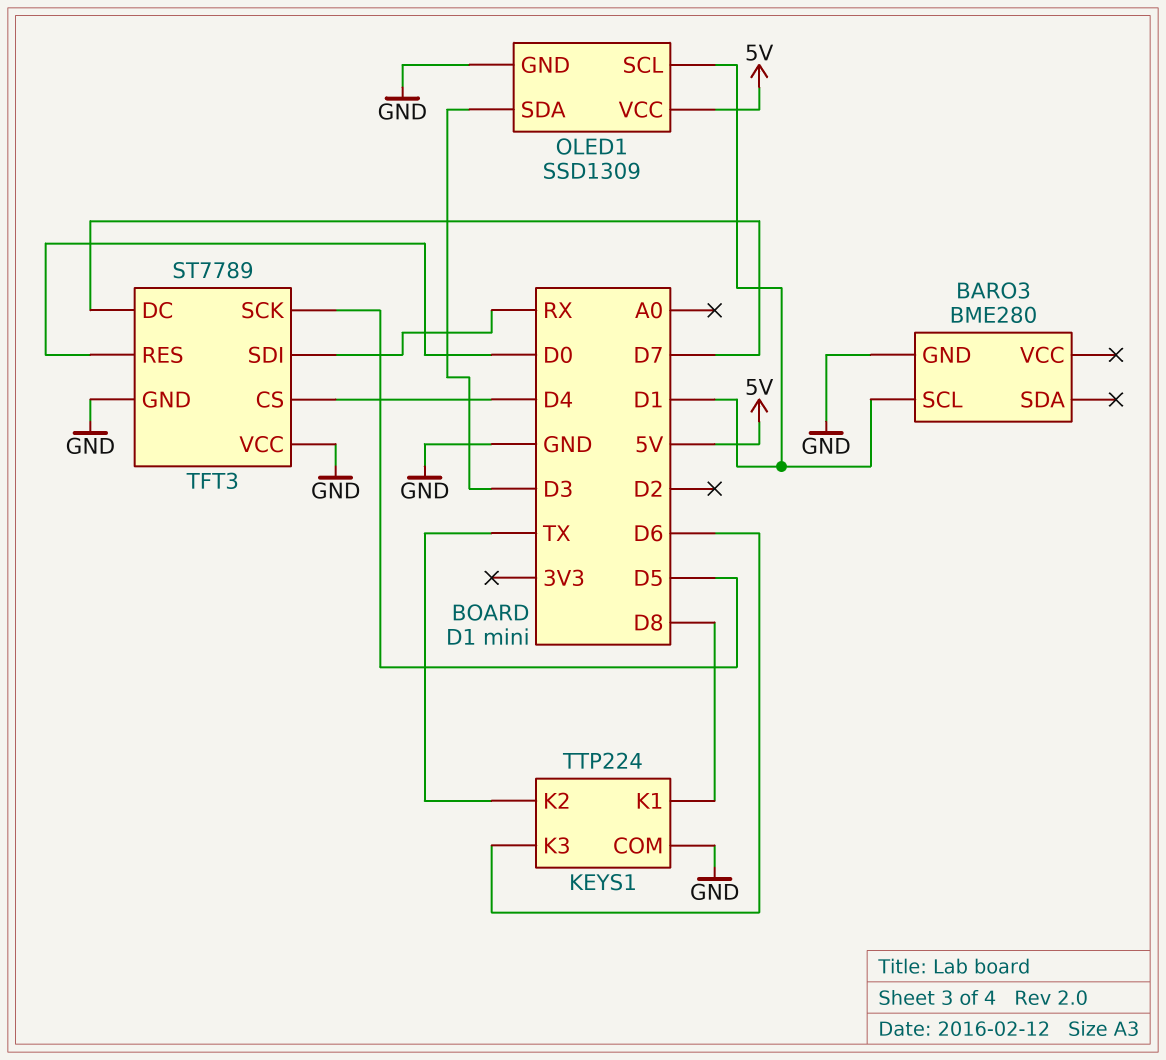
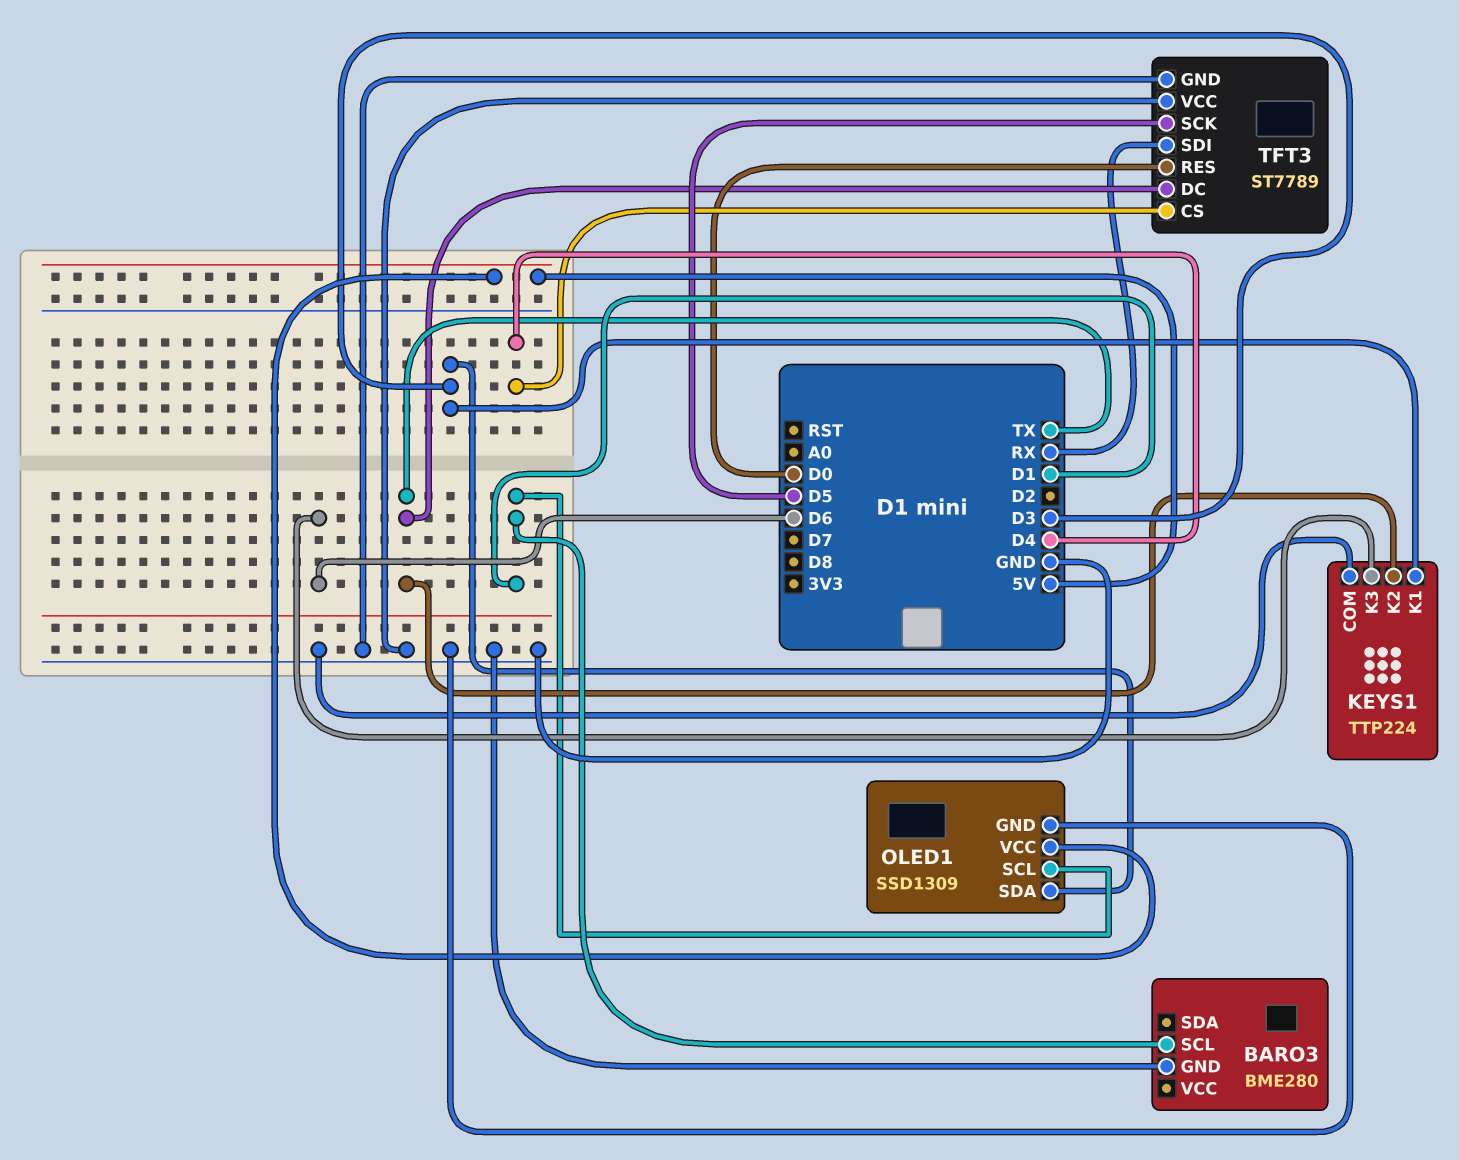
KEYS1 pin K1: D8 -> D3
TFT3 pin DC: D7 -> TX

